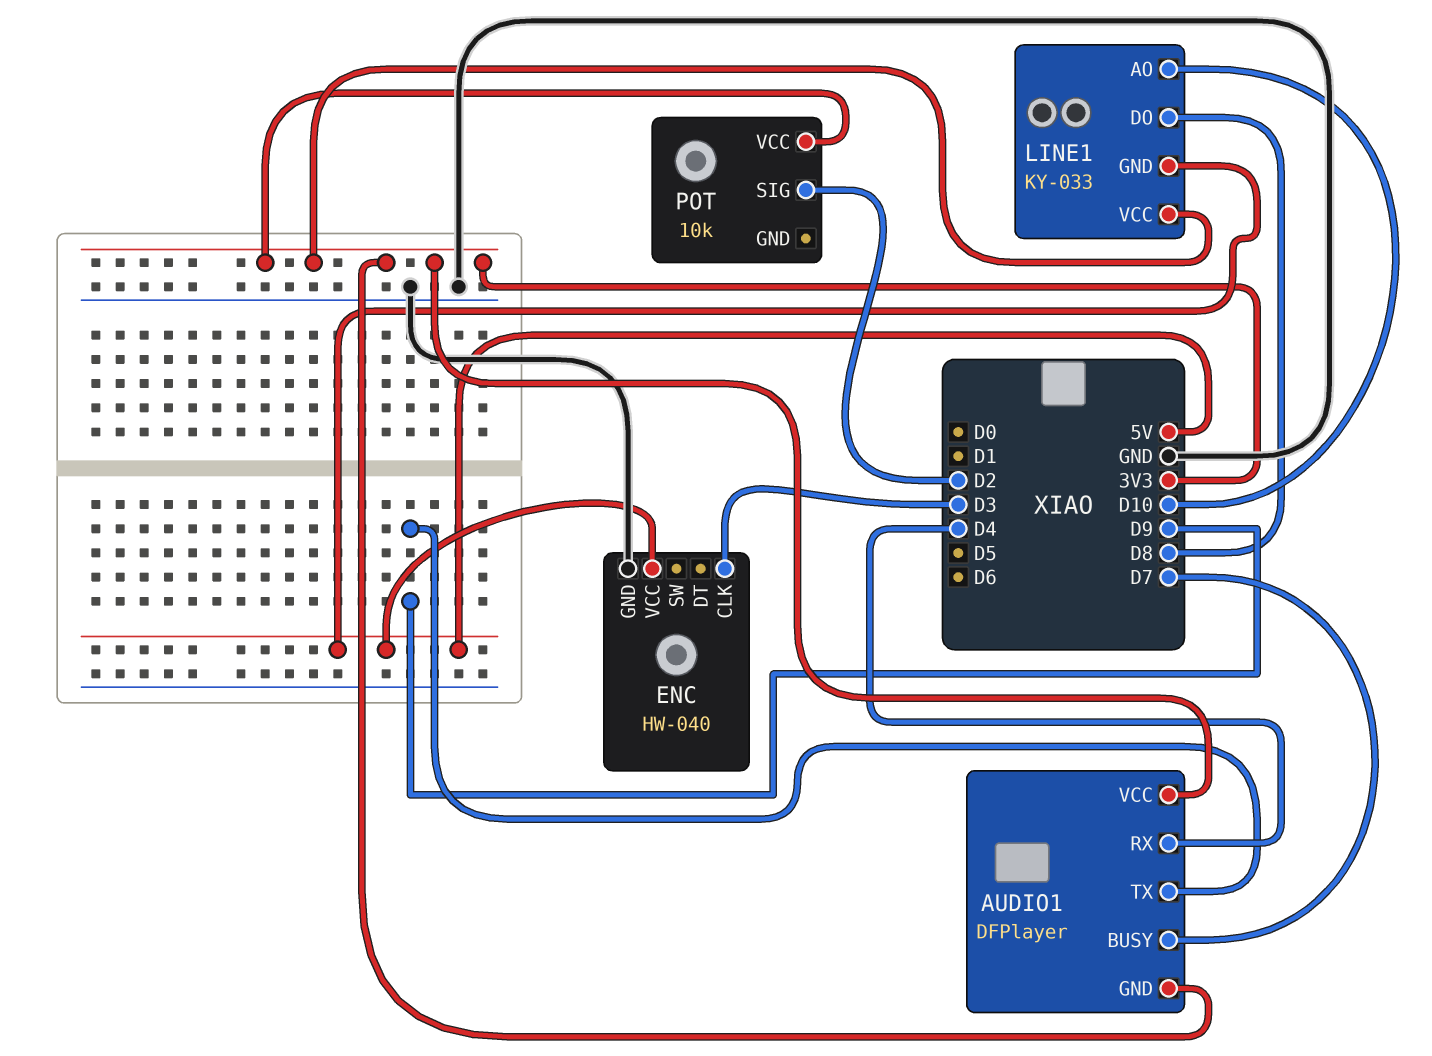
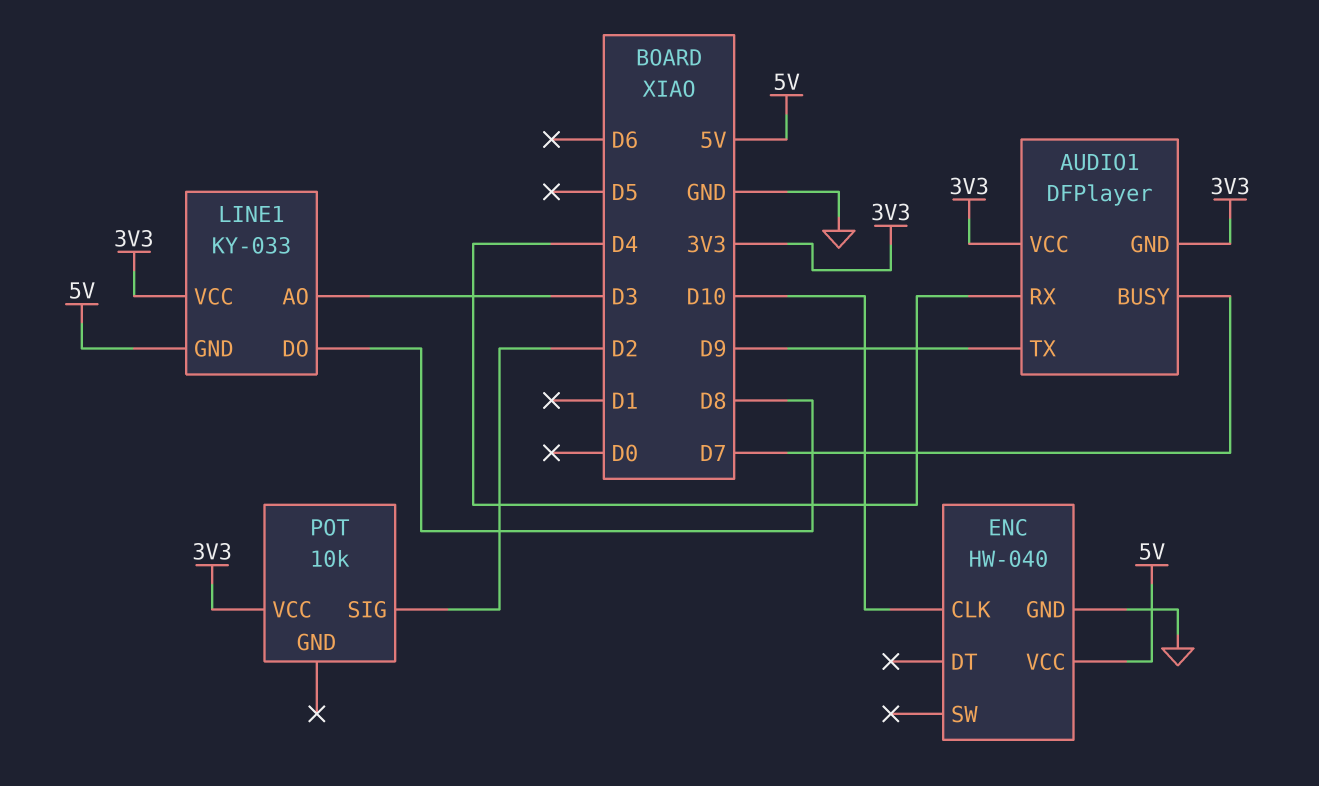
ENC pin CLK: D3 -> D10
LINE1 pin AO: D10 -> D3

